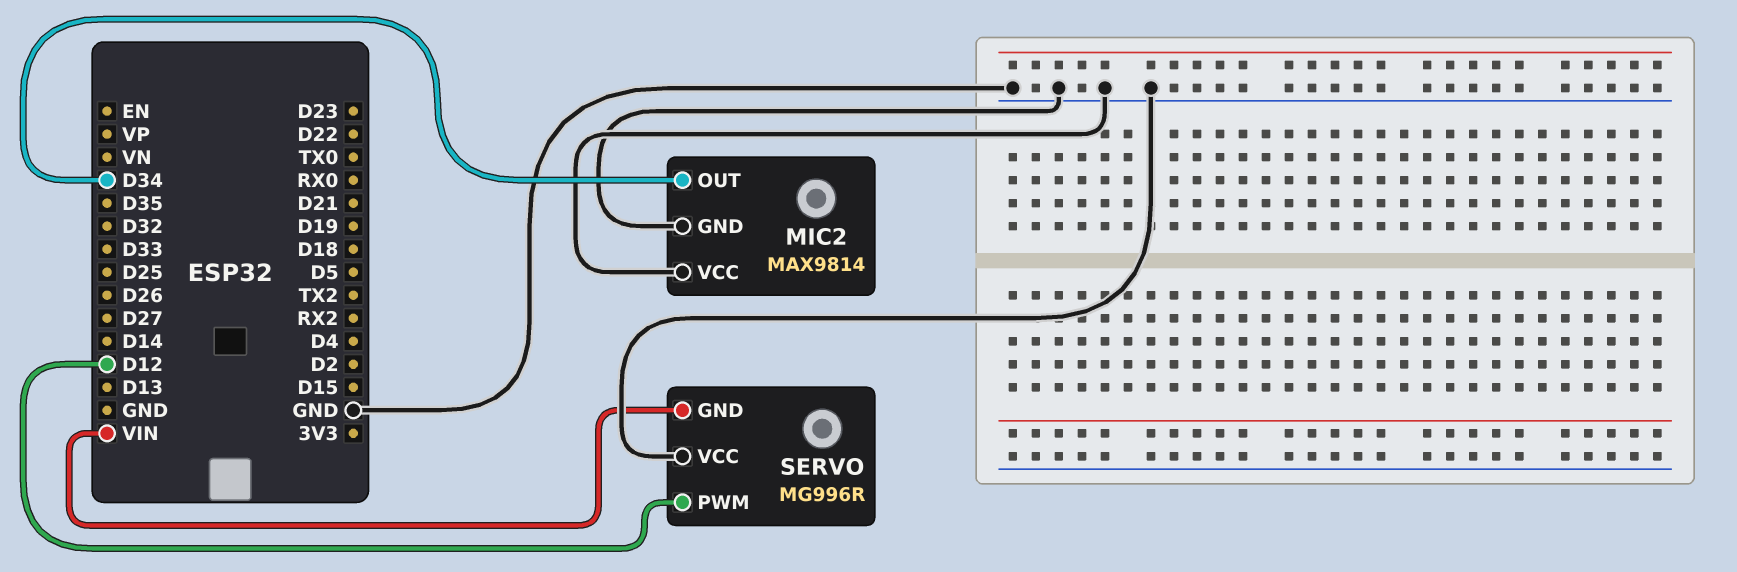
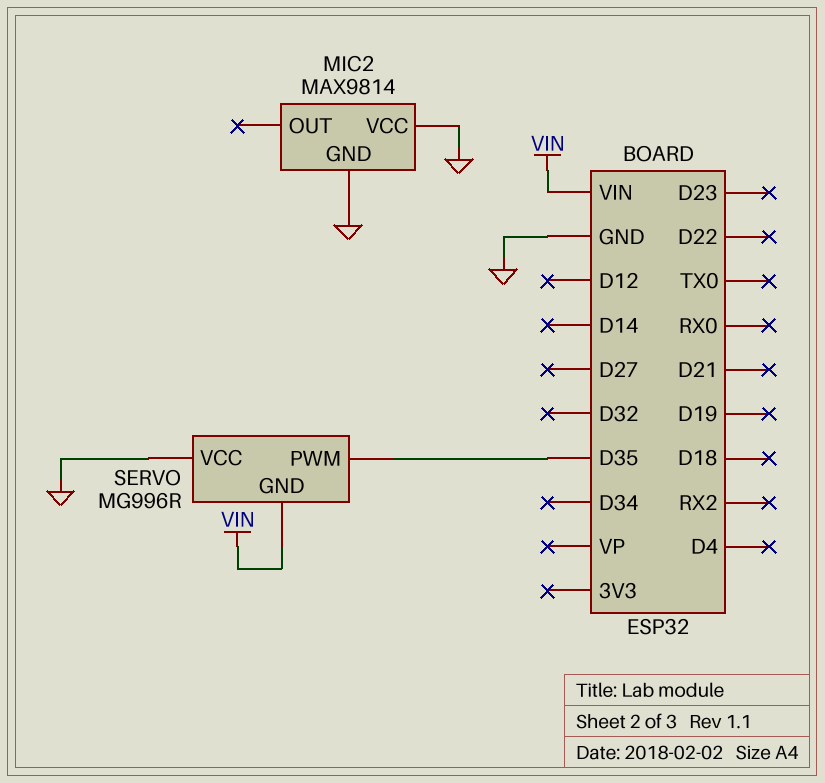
MIC2 pin OUT: D34 -> none
SERVO pin PWM: D12 -> D35

